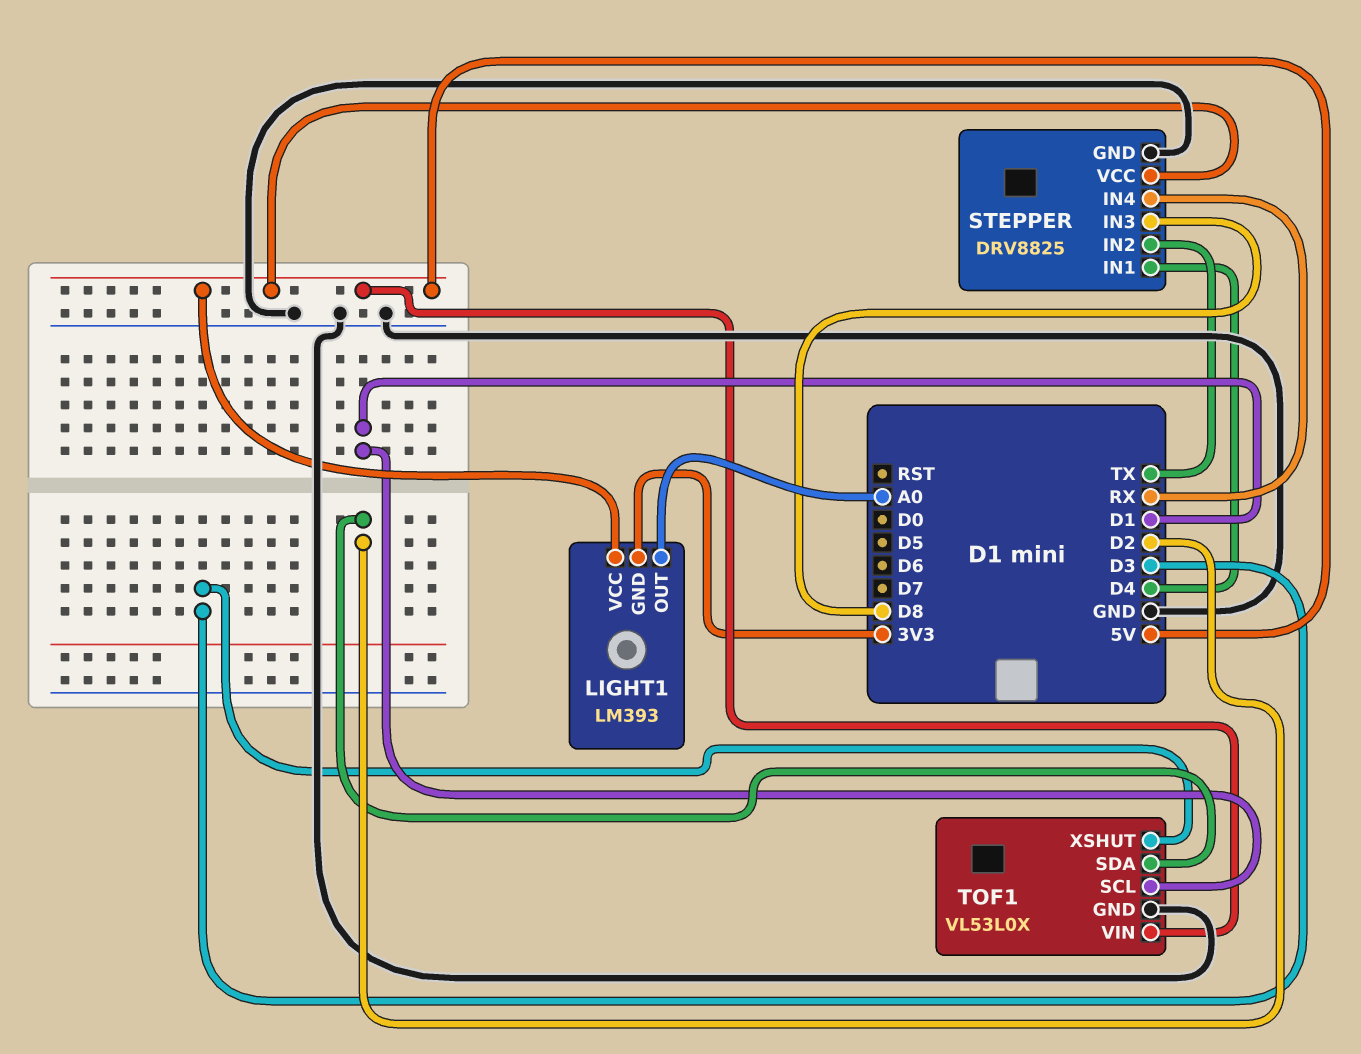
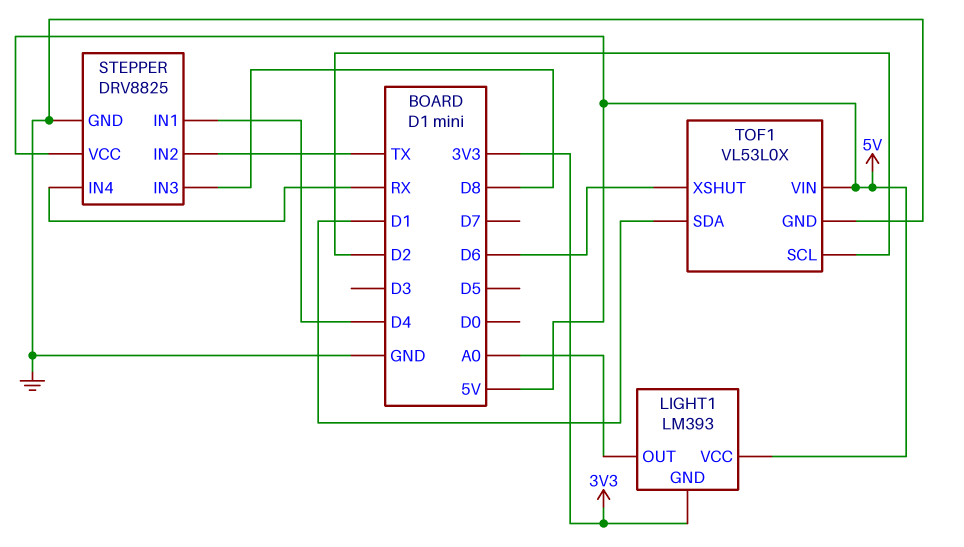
TOF1 pin SCL: D1 -> D2
TOF1 pin SDA: D2 -> D1
TOF1 pin XSHUT: D3 -> D6

